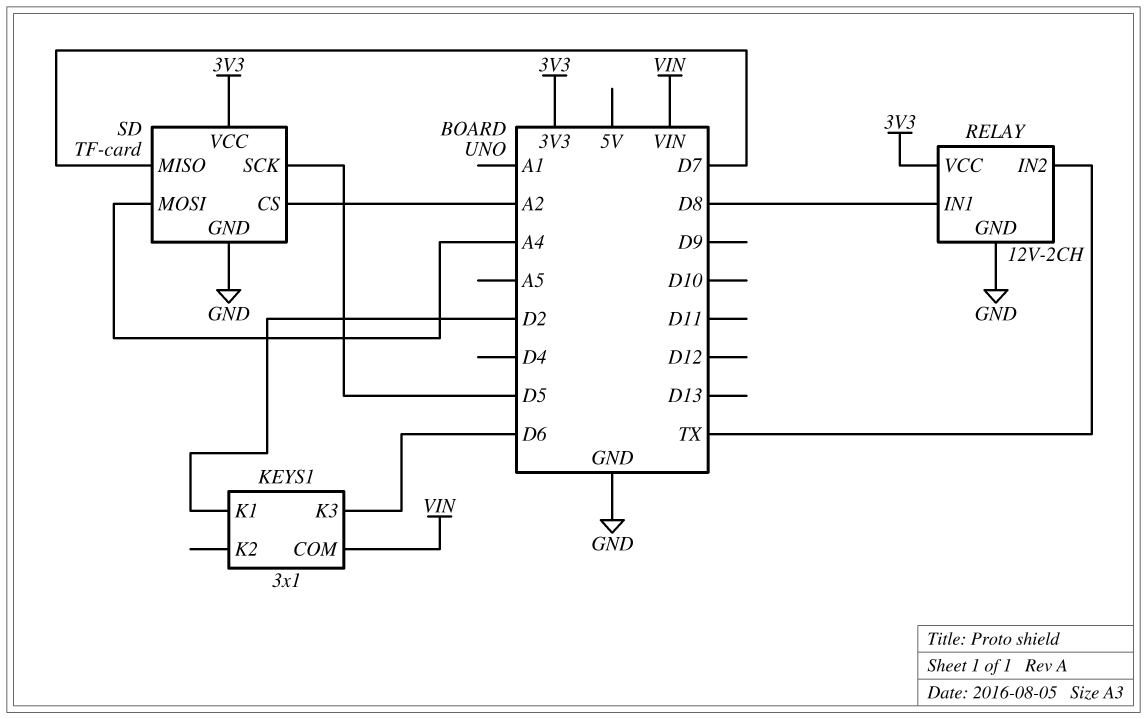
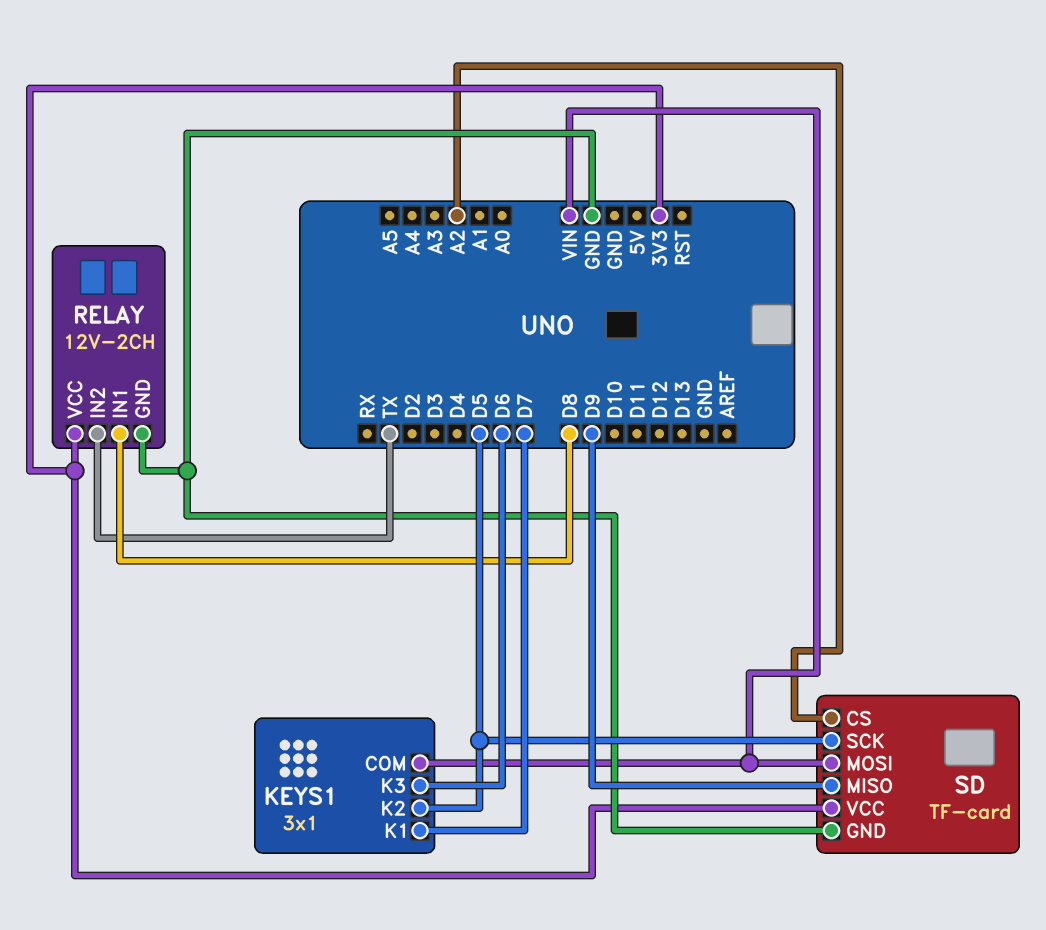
KEYS1 pin K1: D2 -> D7
KEYS1 pin K2: none -> D5
SD pin MISO: D7 -> D9
SD pin MOSI: A4 -> VIN

